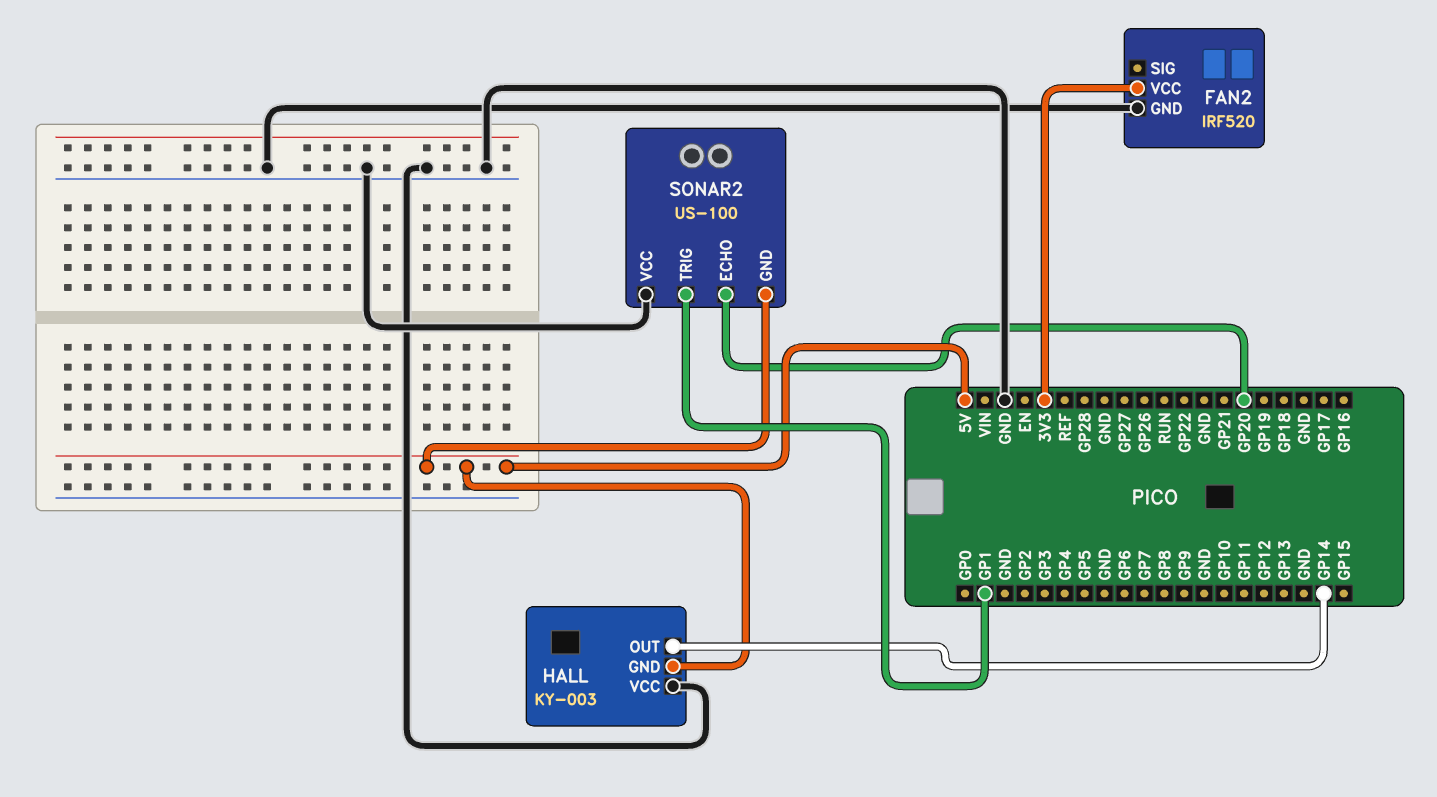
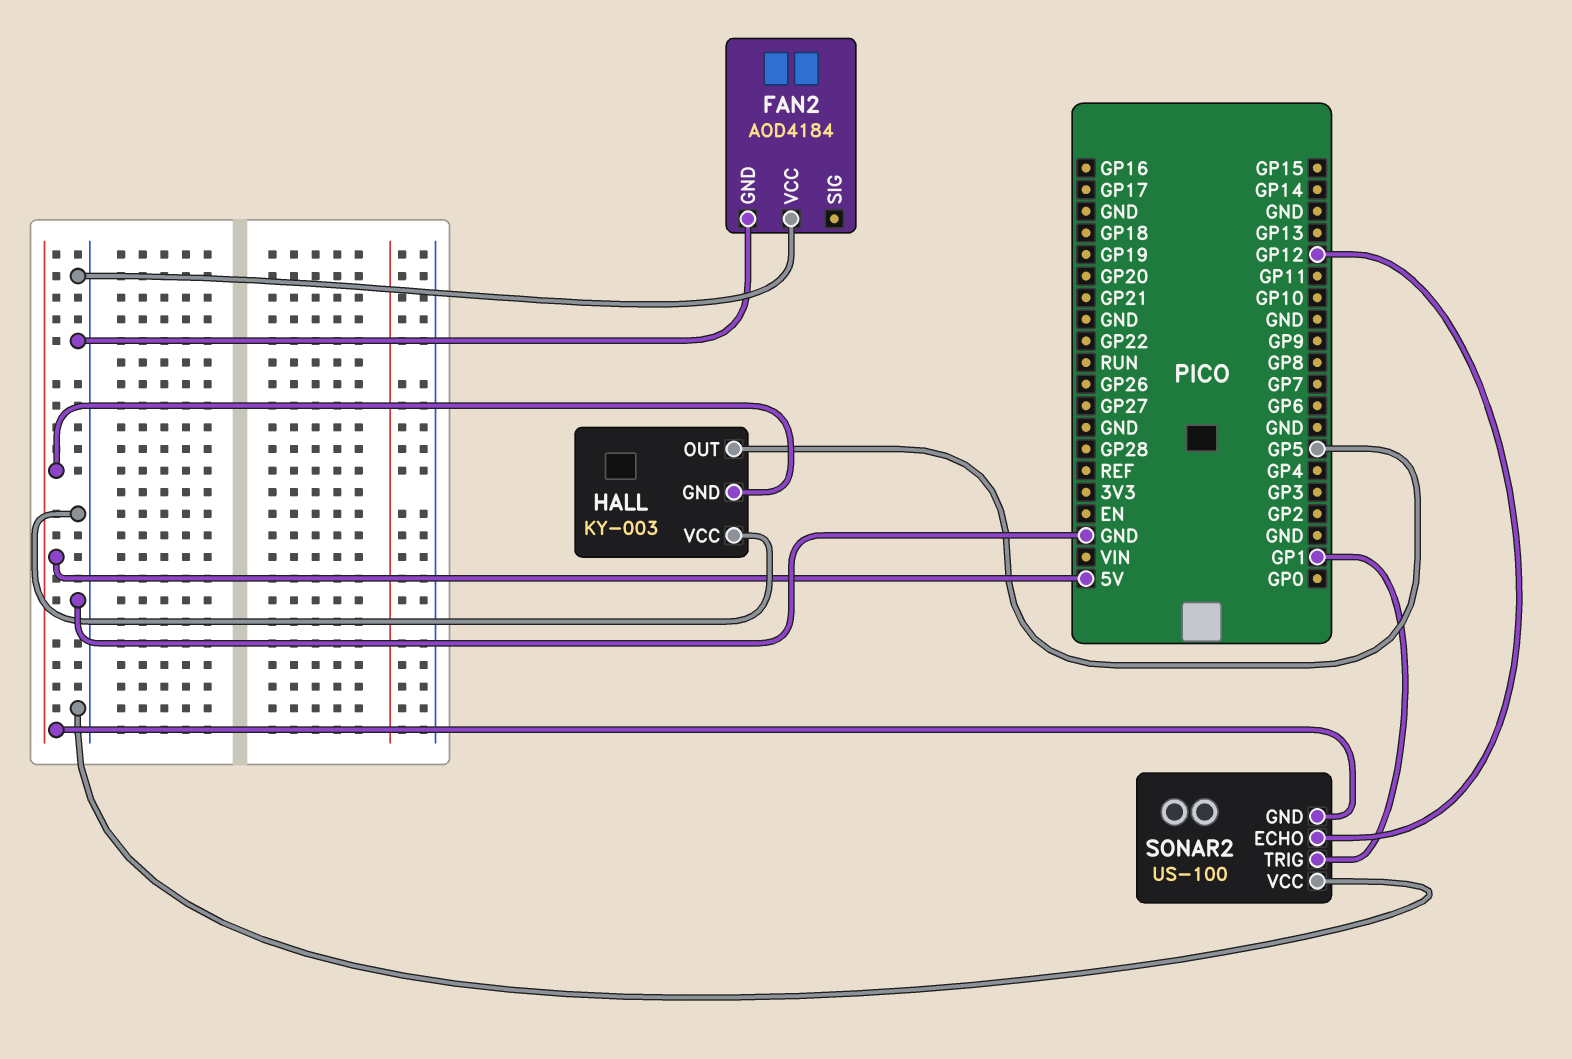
FAN2: IRF520 -> AOD4184
FAN2 pin VCC: 3V3 -> GND
HALL pin OUT: GP14 -> GP5
SONAR2 pin ECHO: GP20 -> GP12

